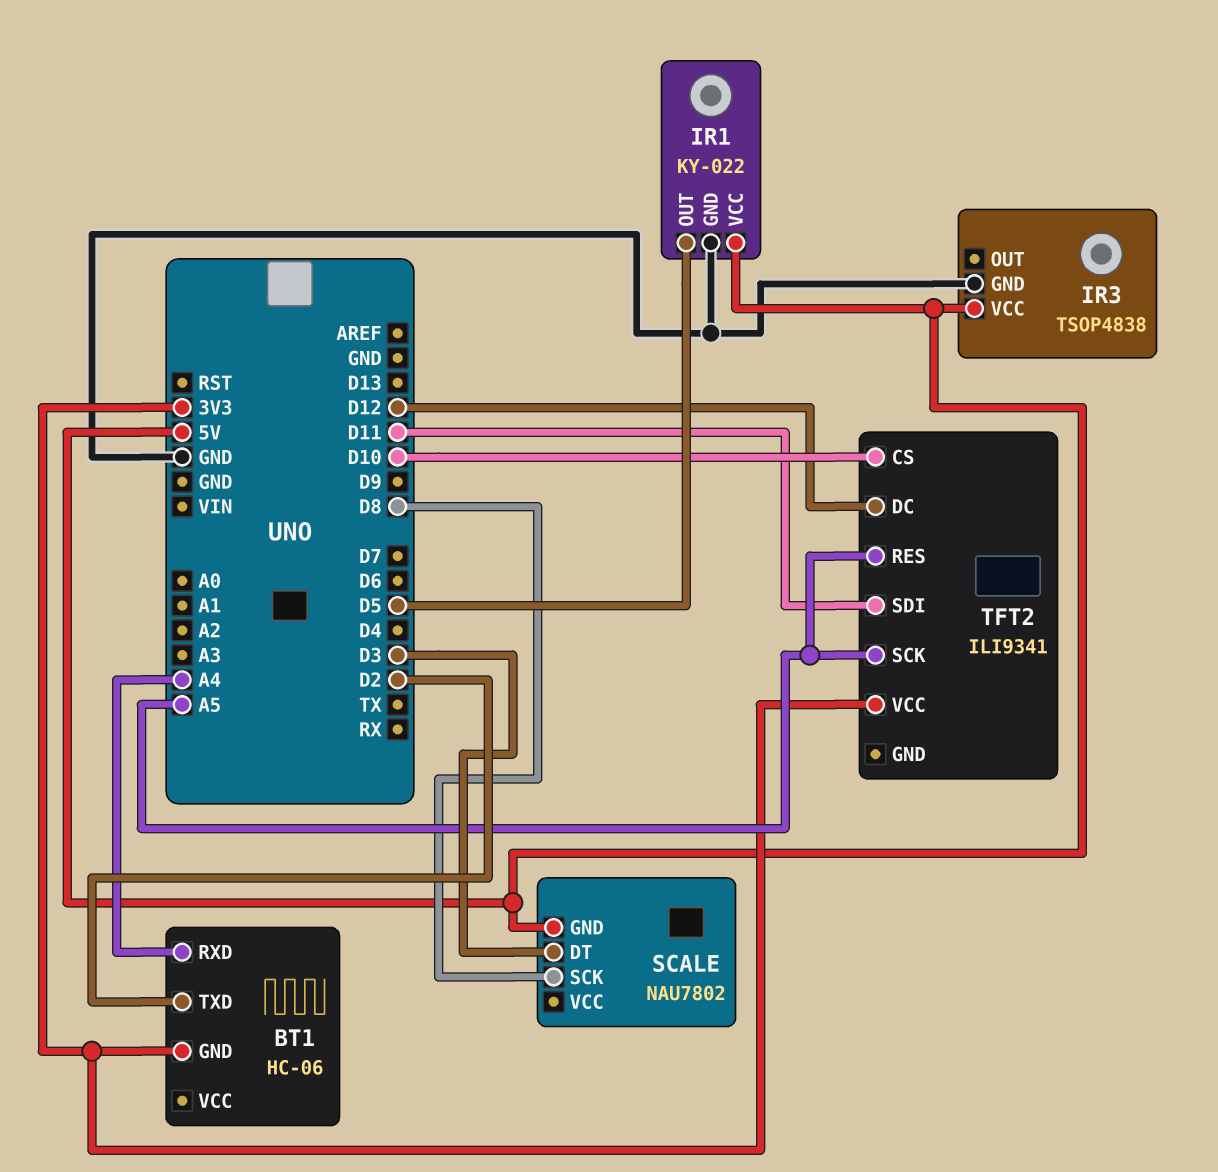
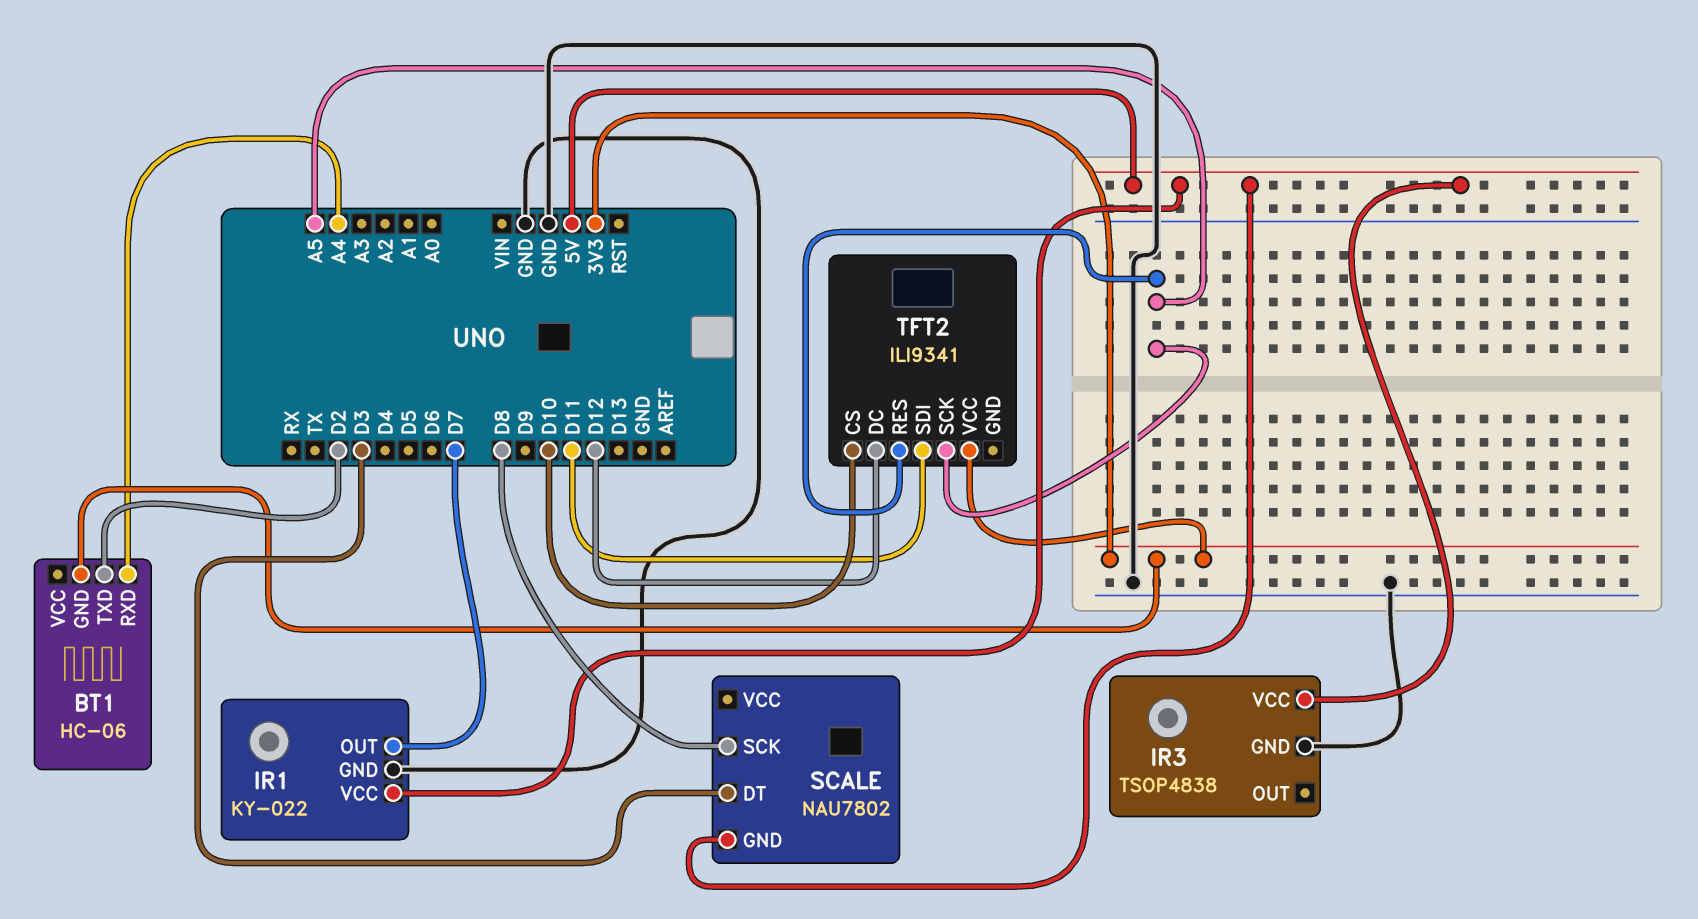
IR1 pin OUT: D5 -> D7

